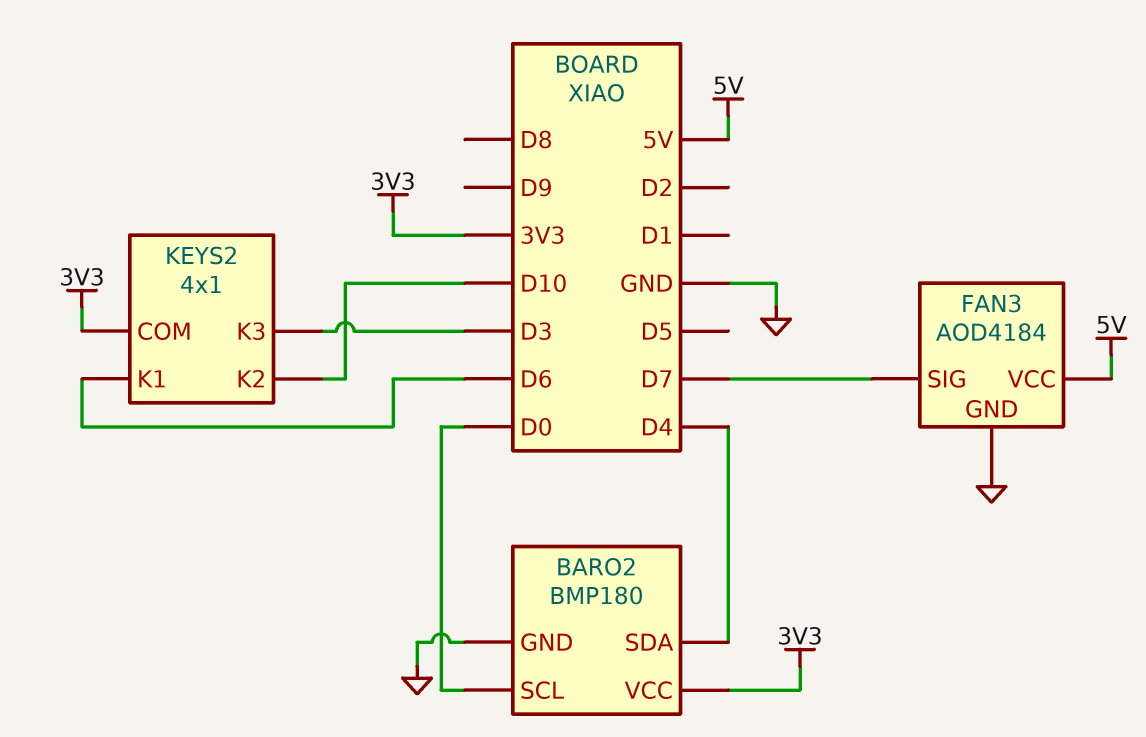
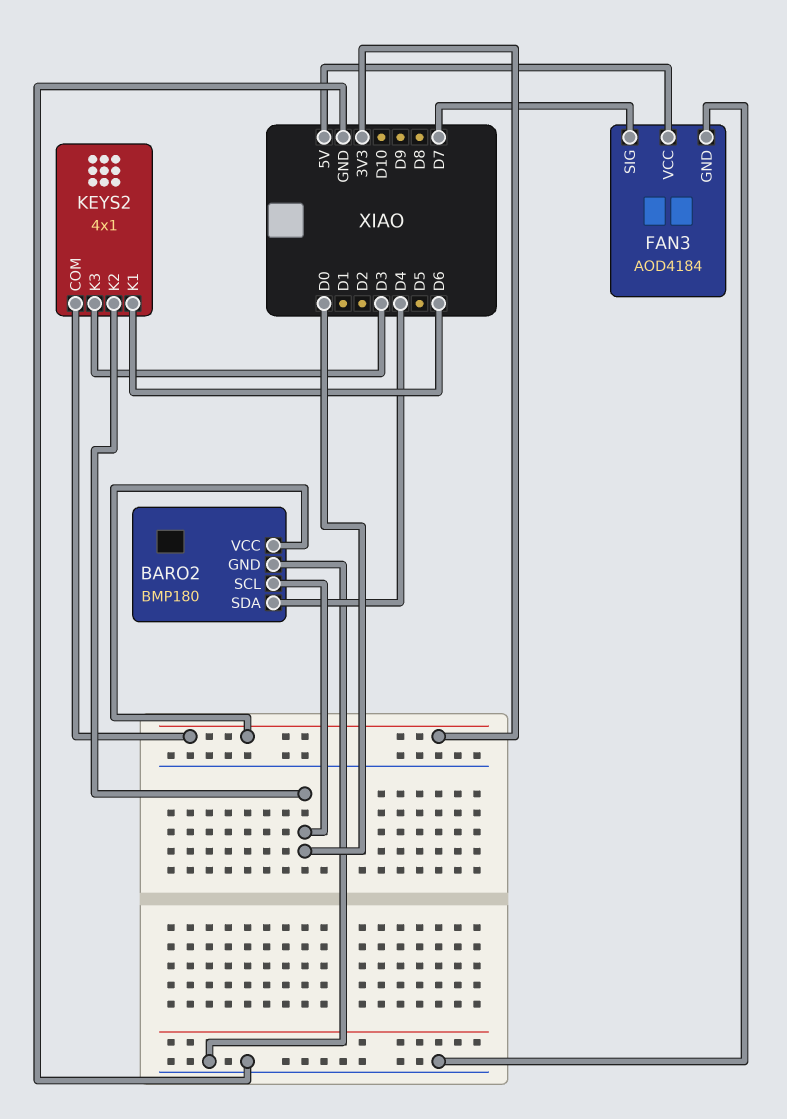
KEYS2 pin K2: D10 -> D0

